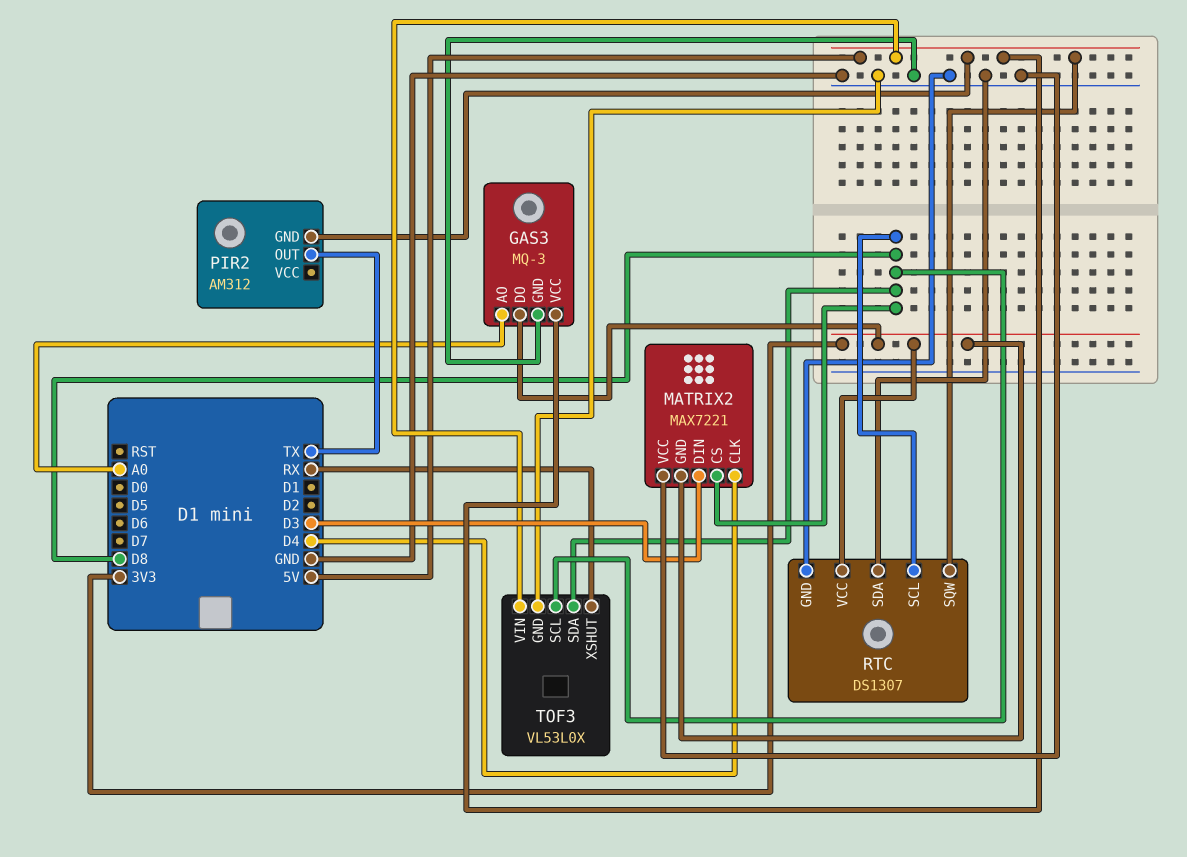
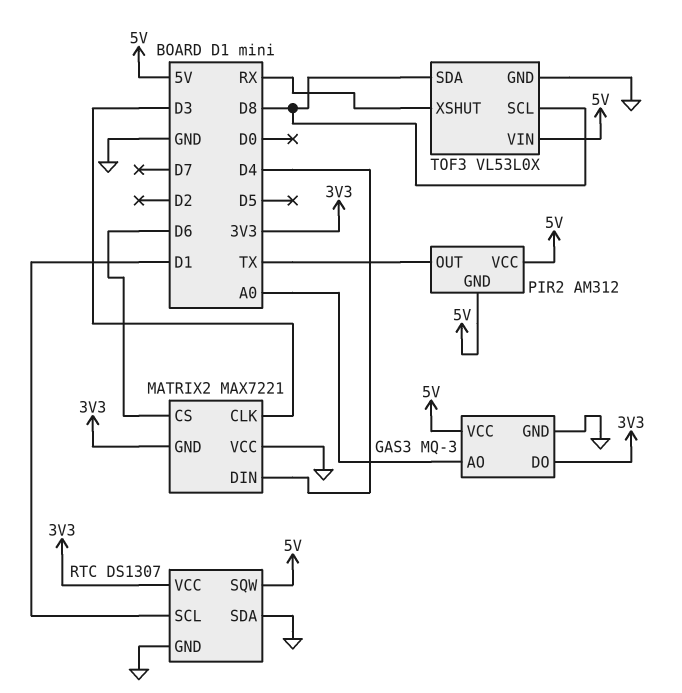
MATRIX2 pin CLK: D4 -> D3
MATRIX2 pin CS: D8 -> D6
MATRIX2 pin DIN: D3 -> D4
PIR2 pin VCC: none -> 5V
RTC pin SCL: D8 -> D1

